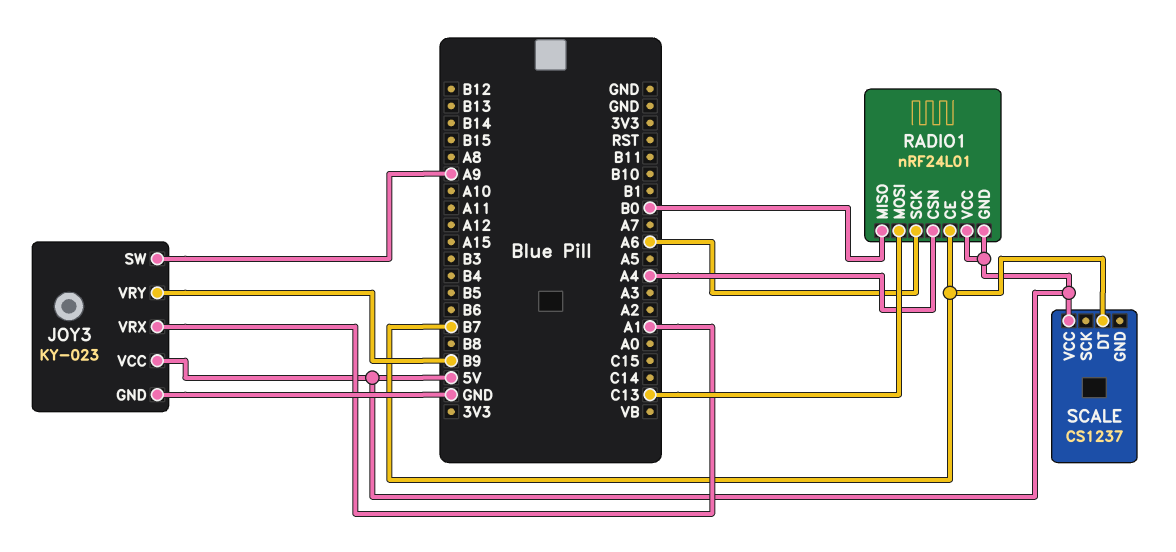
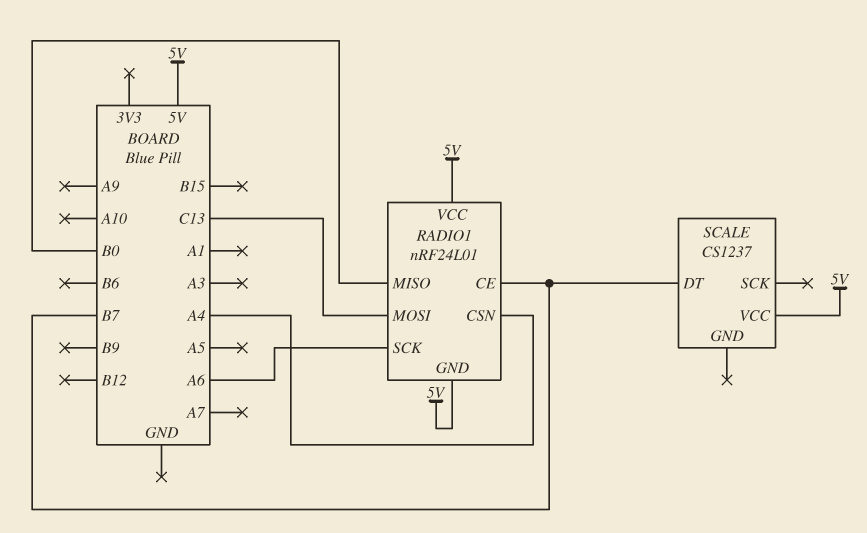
JOY3: KY-023 -> none
JOY3 pin GND: GND -> none
JOY3 pin SW: A9 -> none
JOY3 pin VCC: 5V -> none
JOY3 pin VRX: A1 -> none
JOY3 pin VRY: B9 -> none

